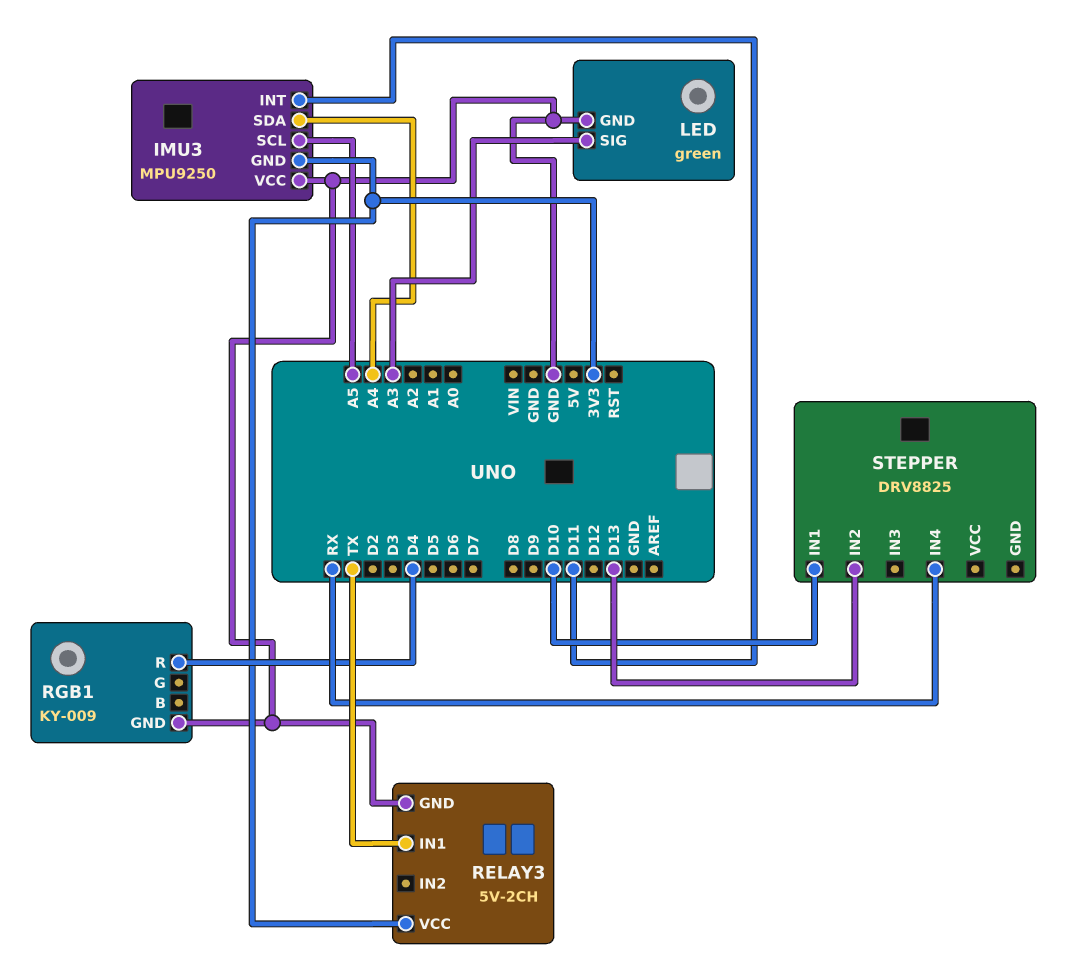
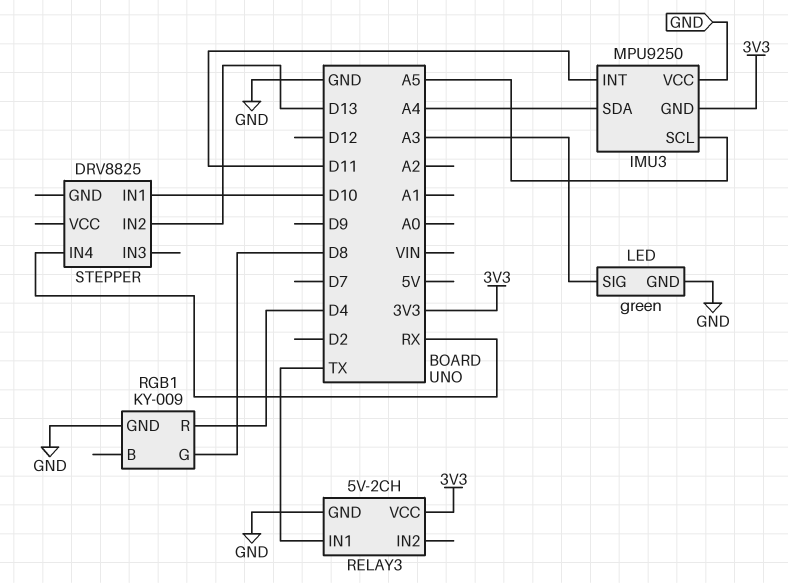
RGB1 pin G: none -> D8

